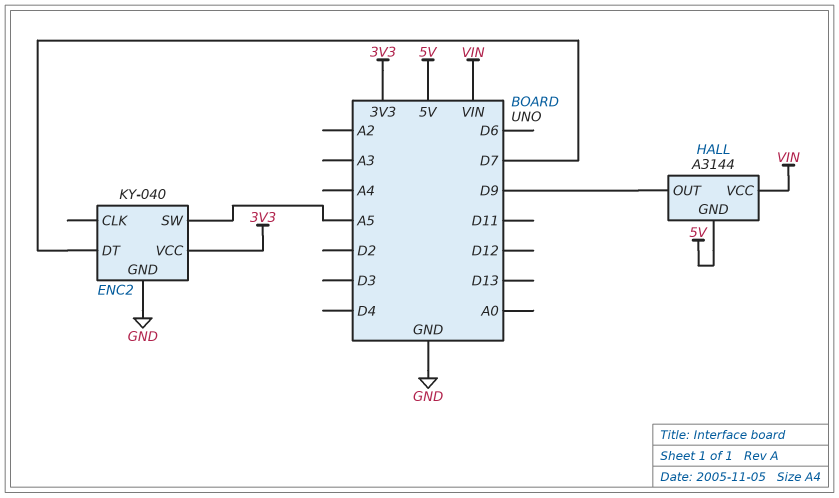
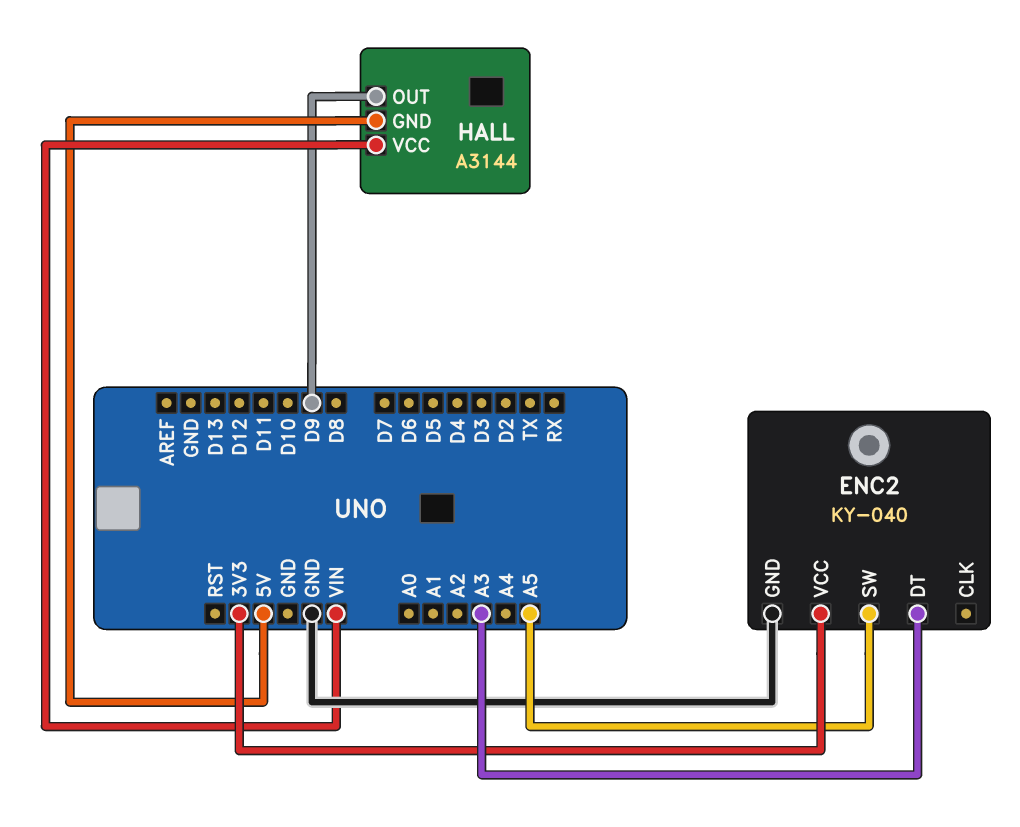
ENC2 pin DT: D7 -> A3

